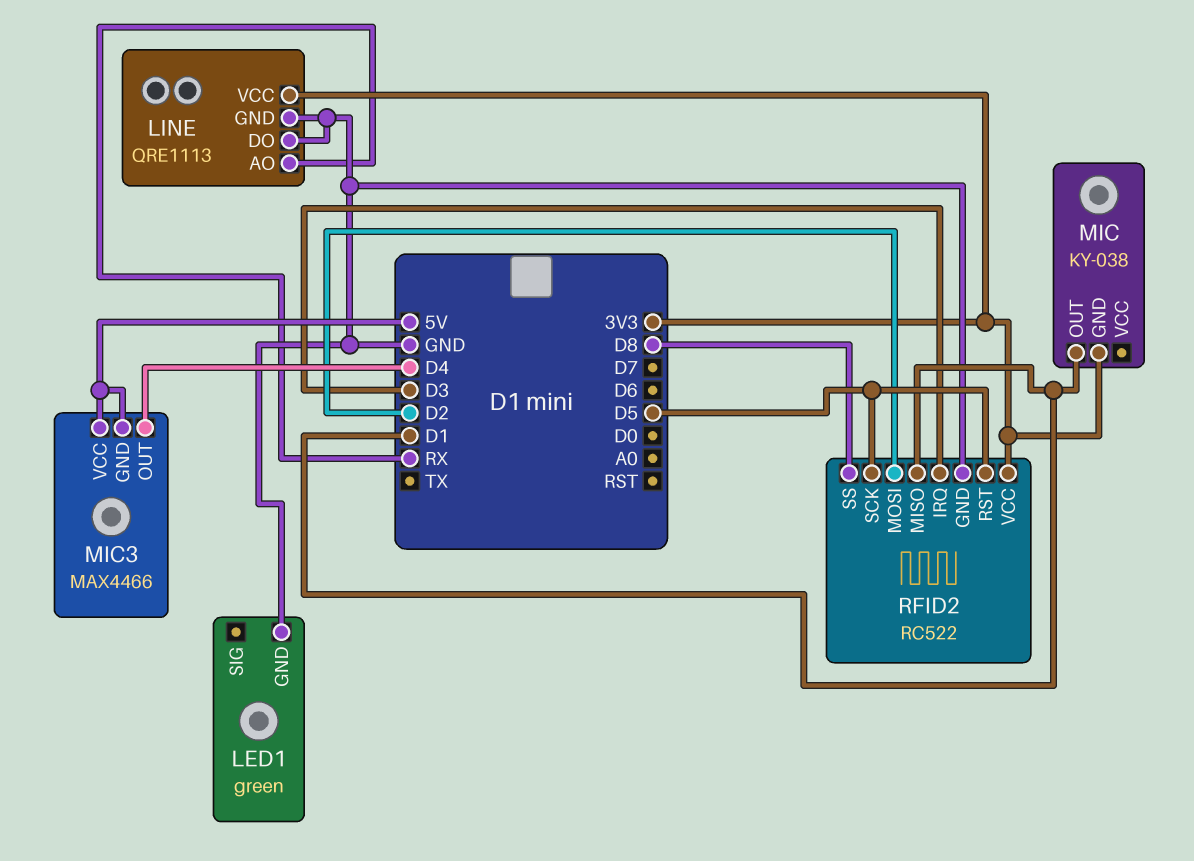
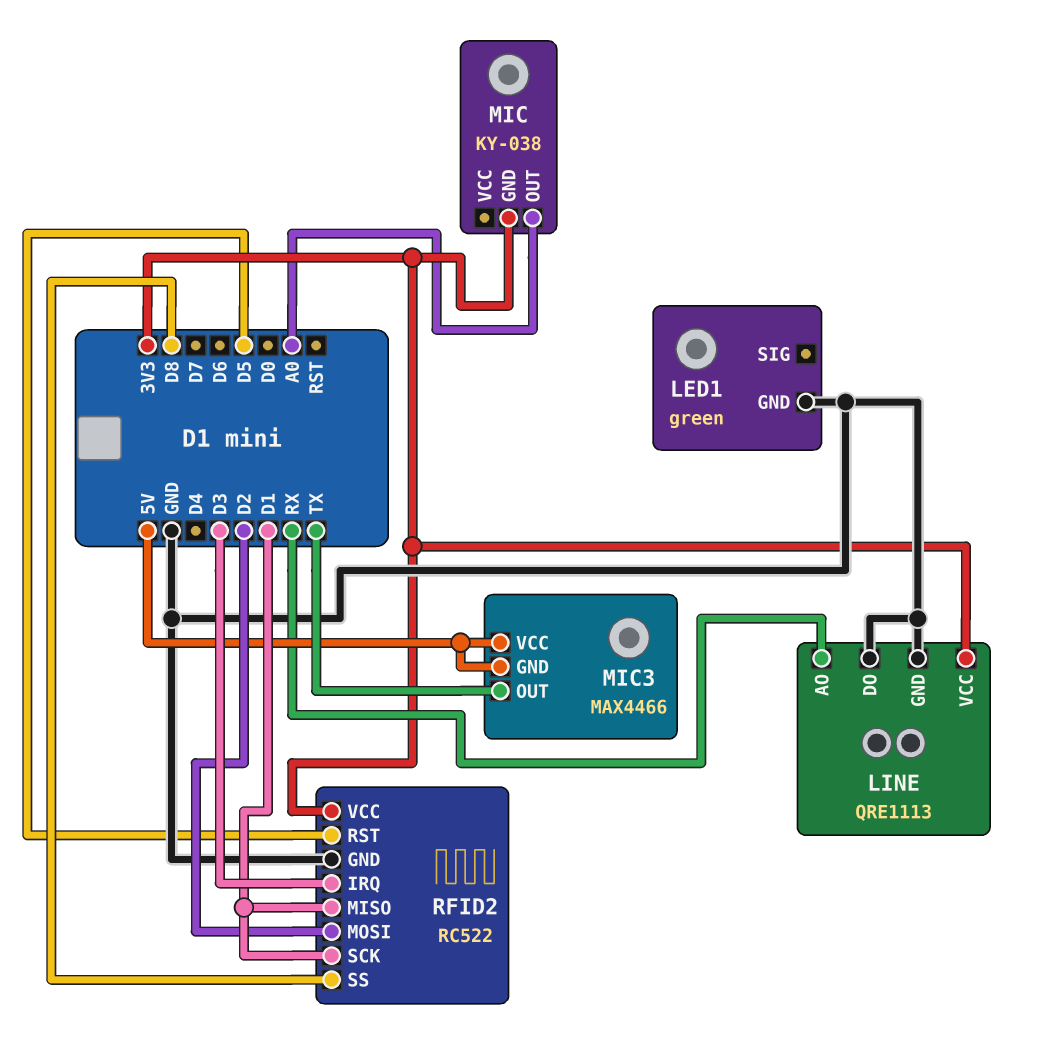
MIC pin OUT: D1 -> A0
MIC3 pin OUT: D4 -> TX
RFID2 pin SCK: D5 -> D1

